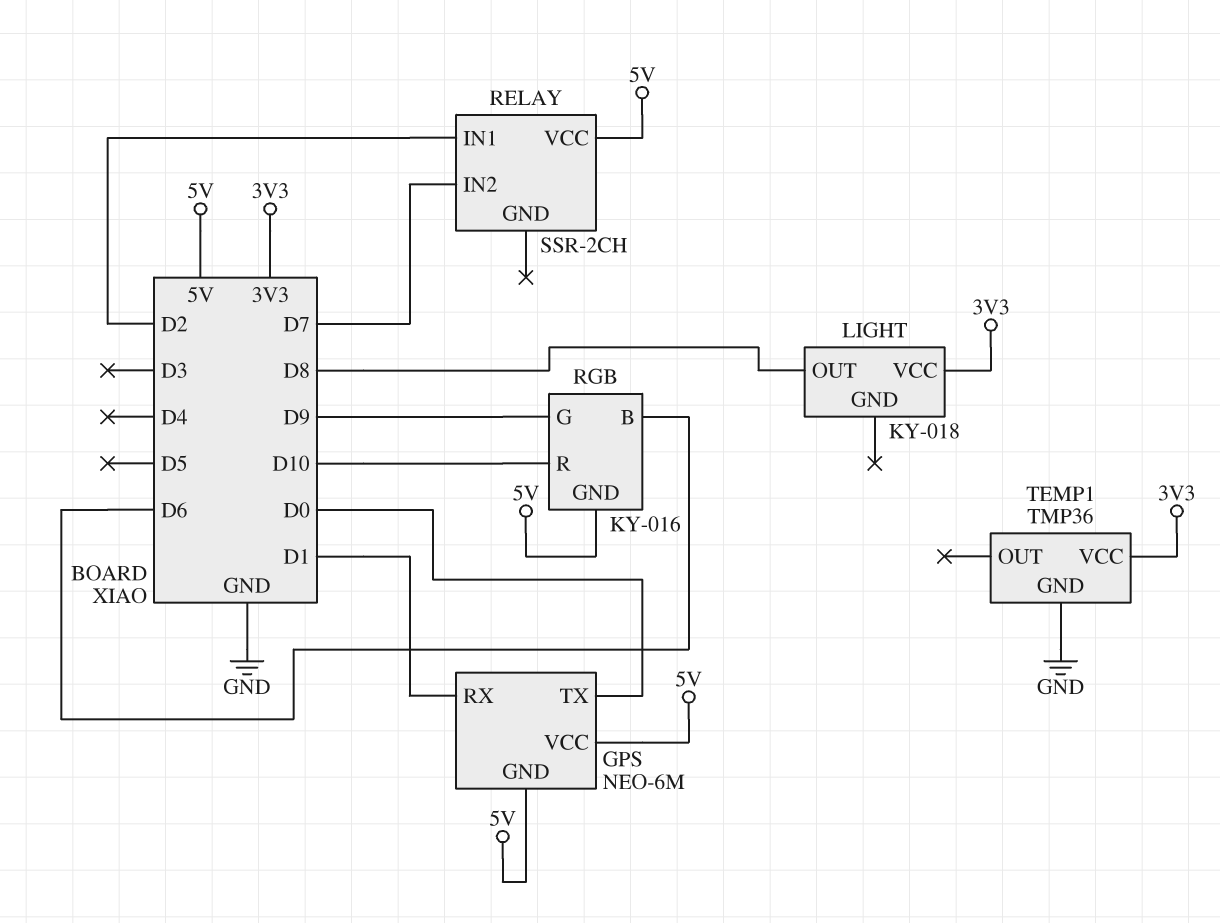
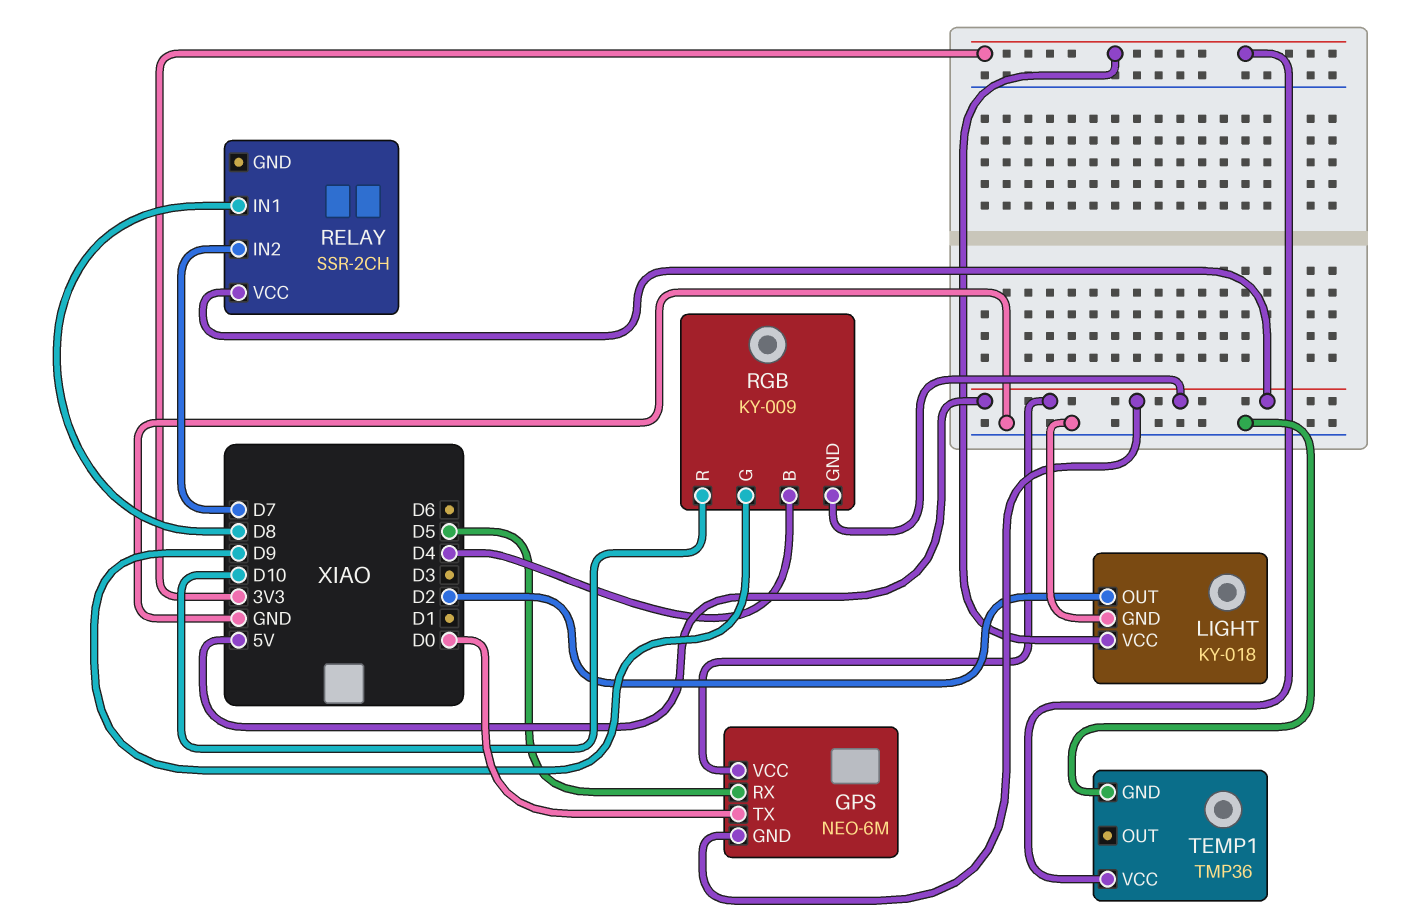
GPS pin RX: D1 -> D5
LIGHT pin GND: none -> GND
LIGHT pin OUT: D8 -> D2
RELAY pin IN1: D2 -> D8
RGB: KY-016 -> KY-009
RGB pin B: D6 -> D4

